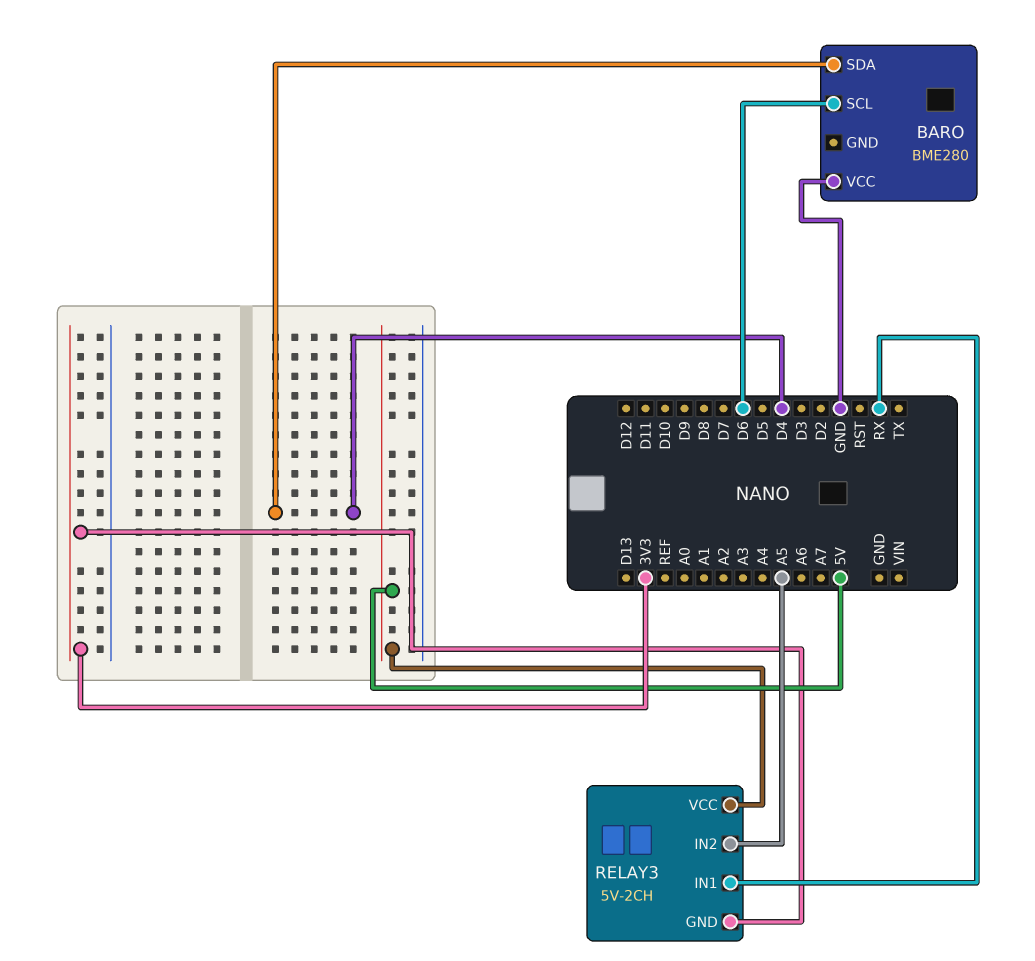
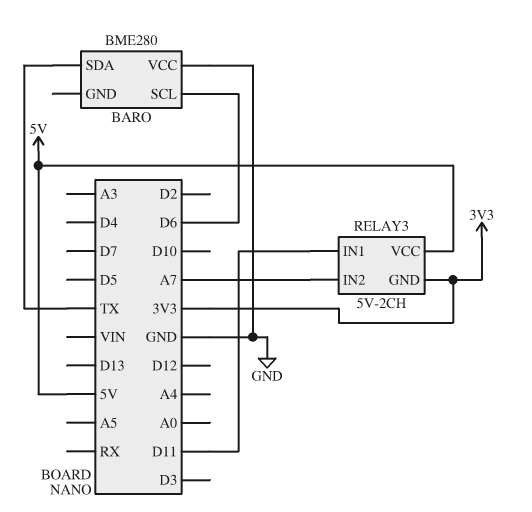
BARO pin SDA: D4 -> TX
RELAY3 pin IN1: RX -> D11
RELAY3 pin IN2: A5 -> A7

